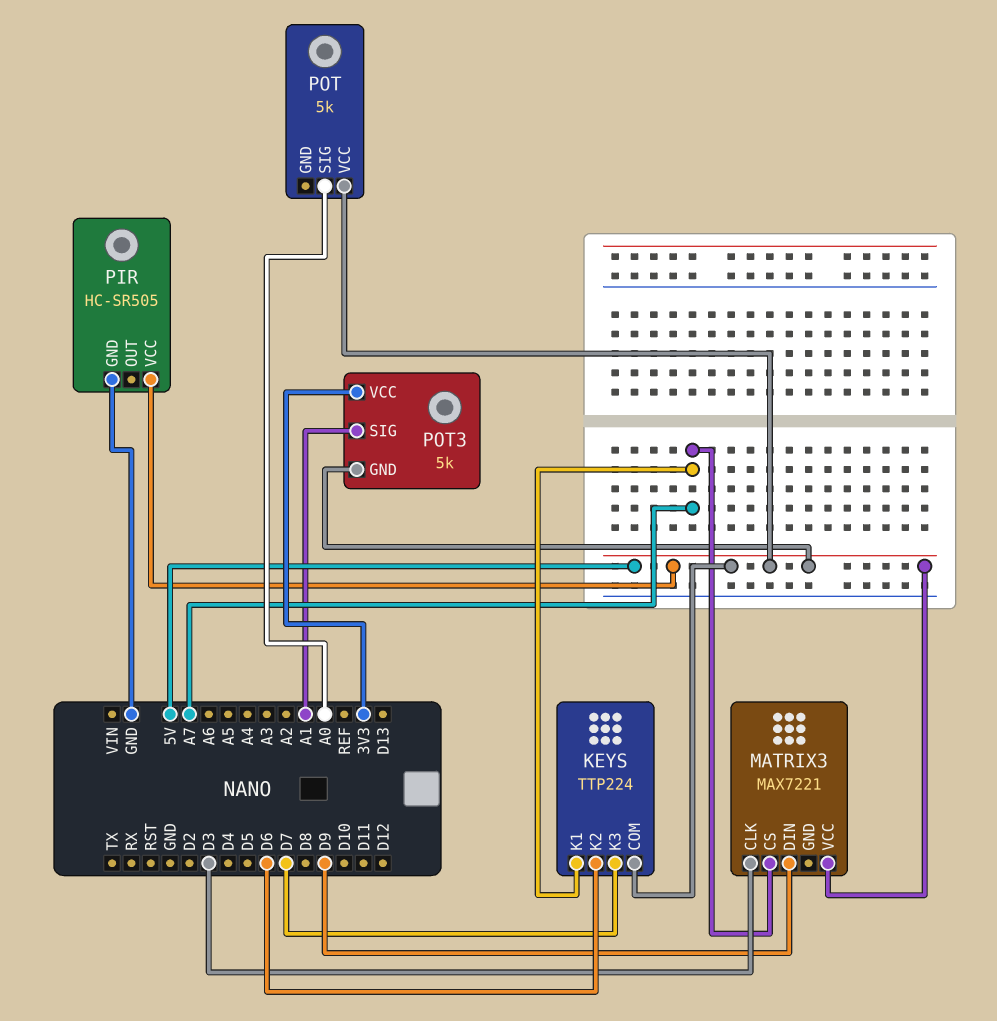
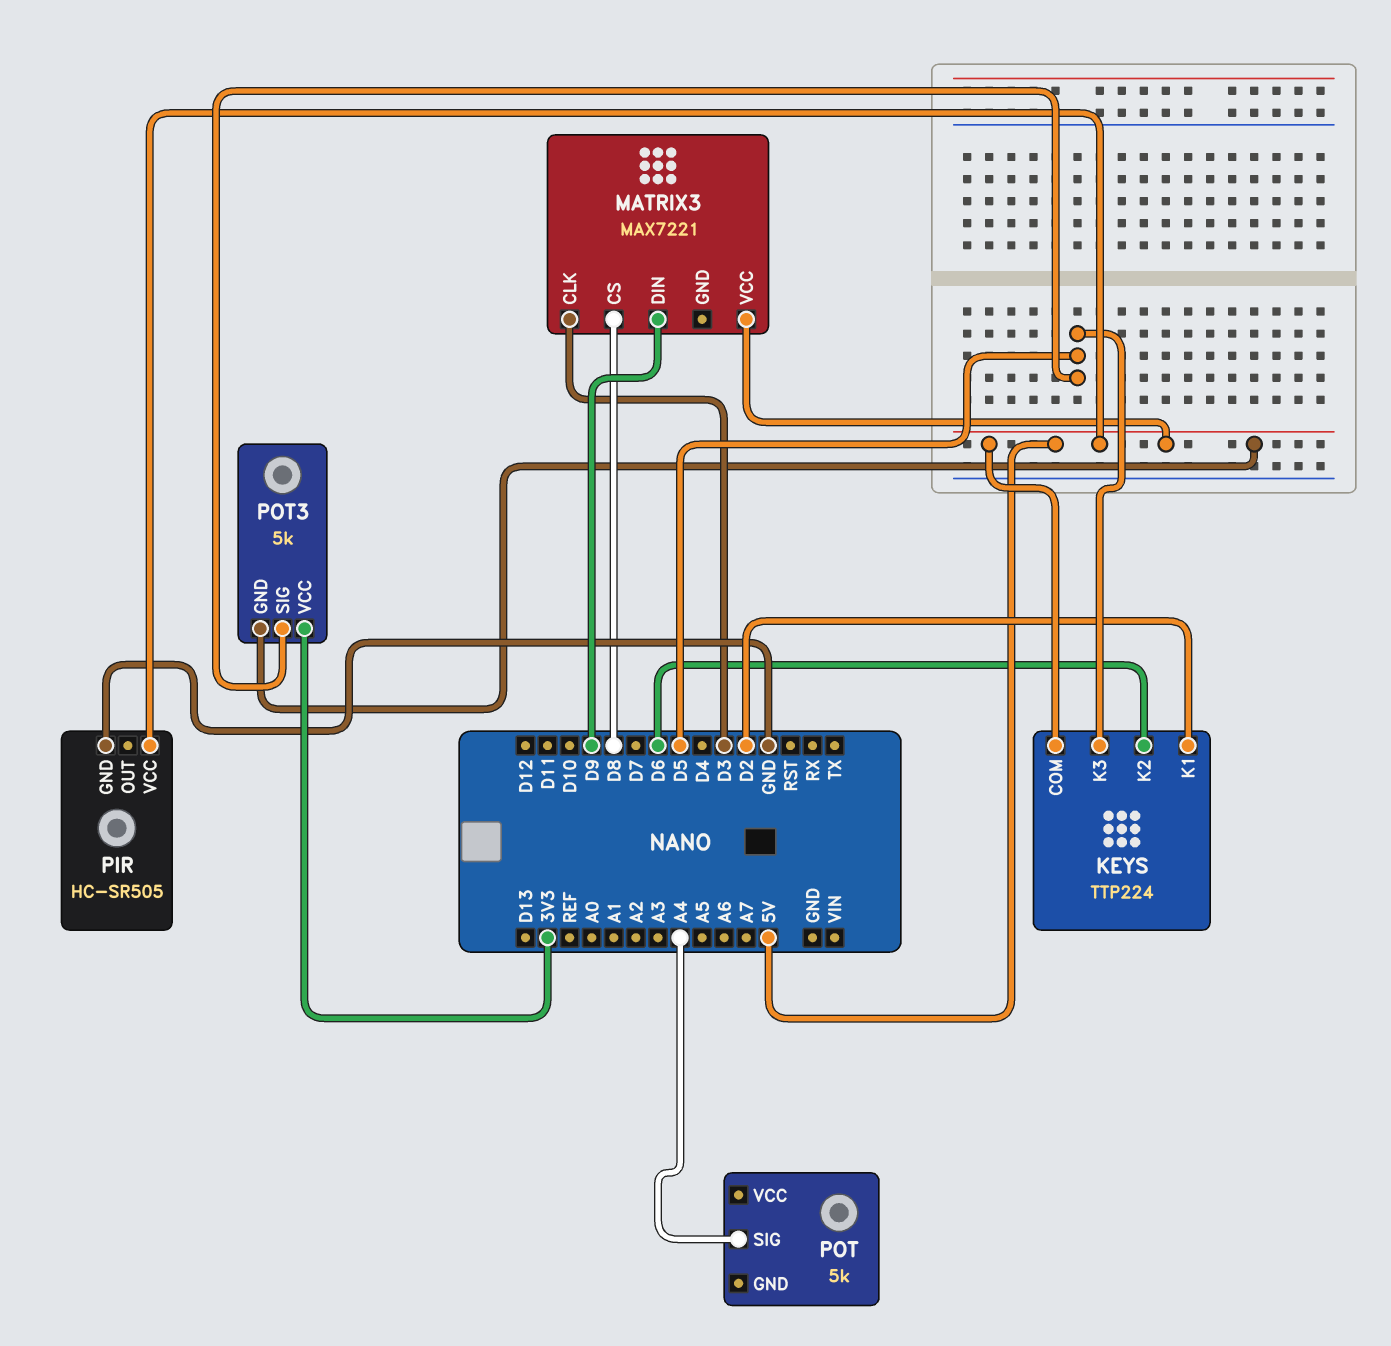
KEYS pin K1: A7 -> D2
KEYS pin K3: D7 -> D5
MATRIX3 pin CS: A7 -> D8
POT pin SIG: A0 -> A4
POT pin VCC: 5V -> none
POT3 pin SIG: A1 -> D5

